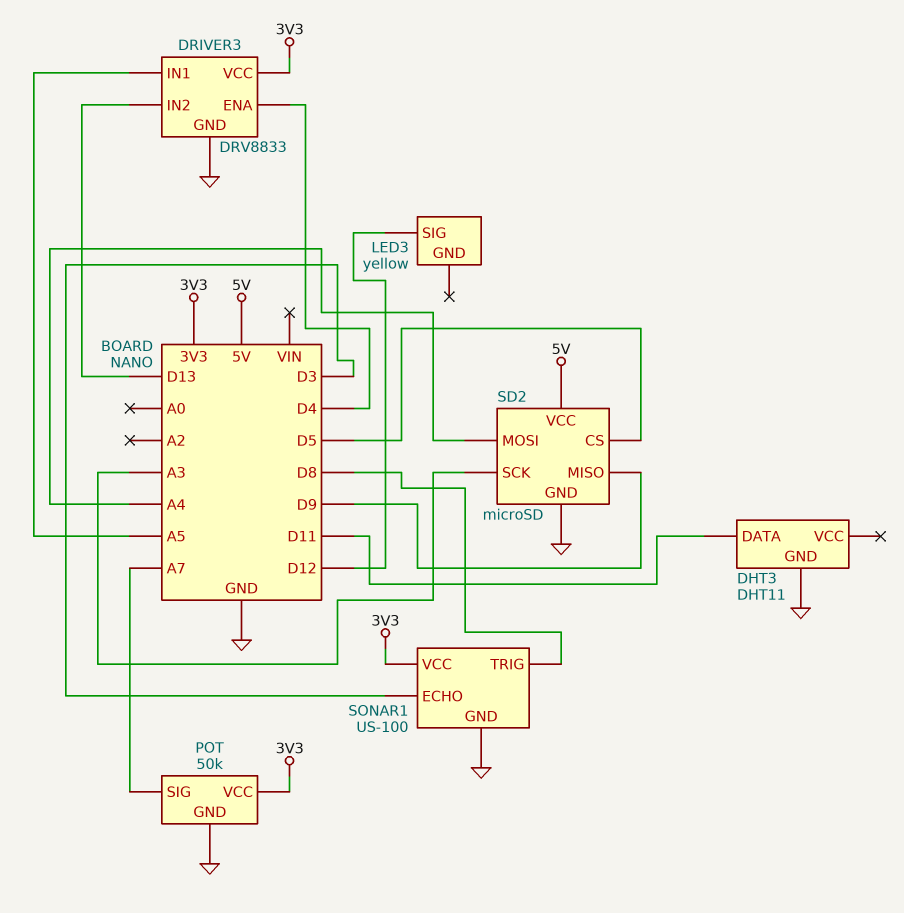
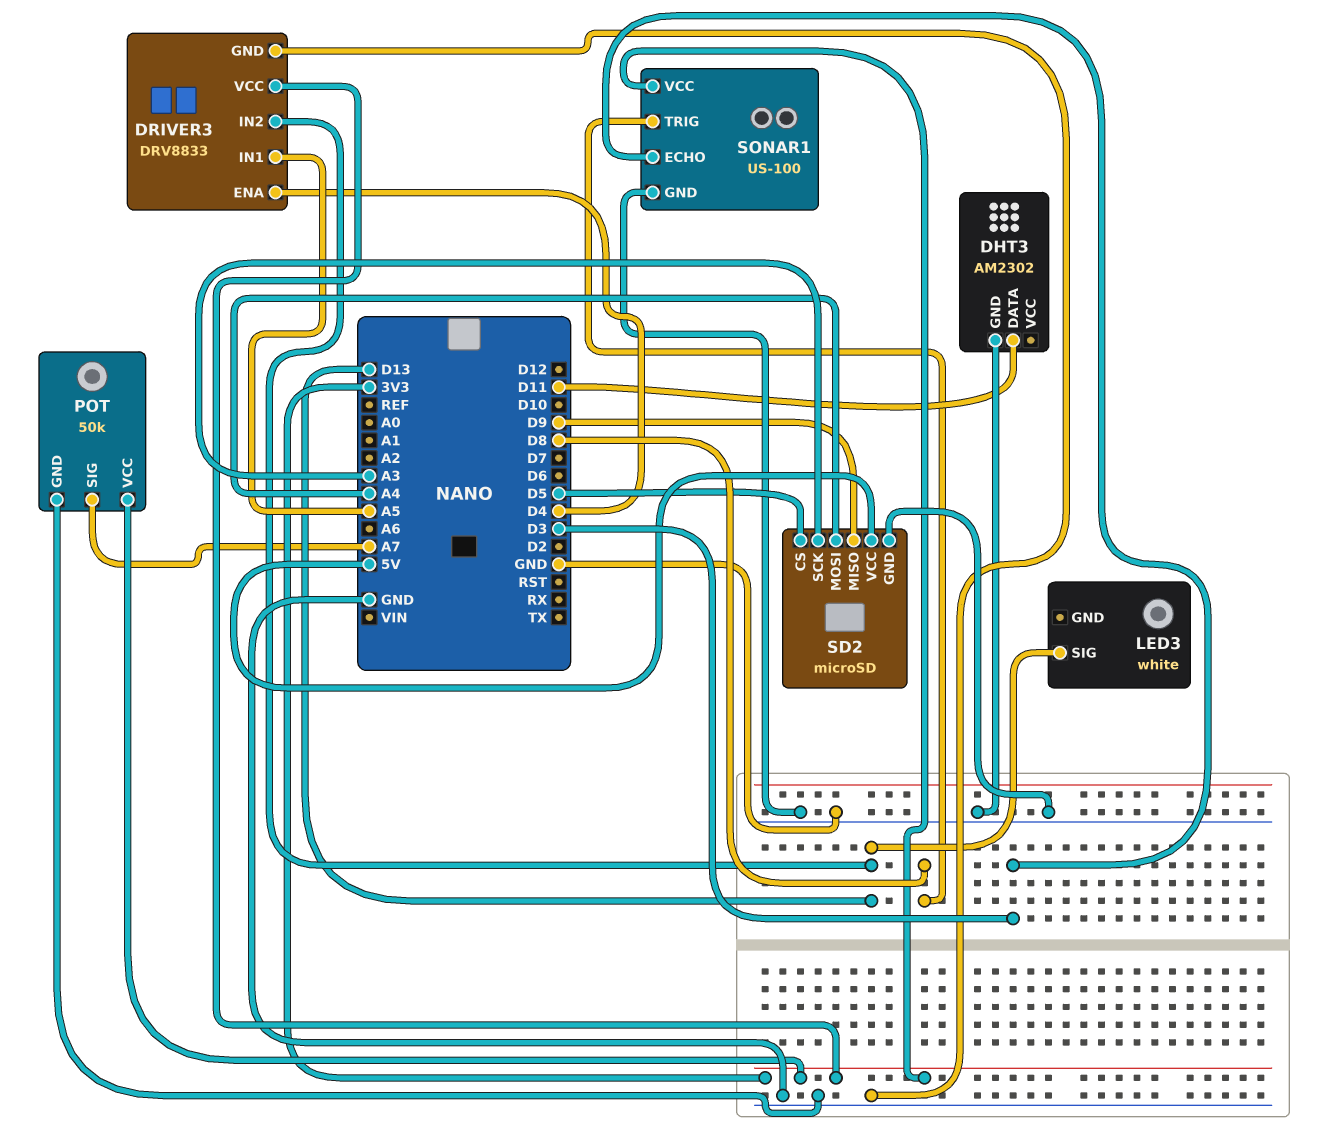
DHT3: DHT11 -> AM2302
LED3: yellow -> white
LED3 pin SIG: D12 -> D13

